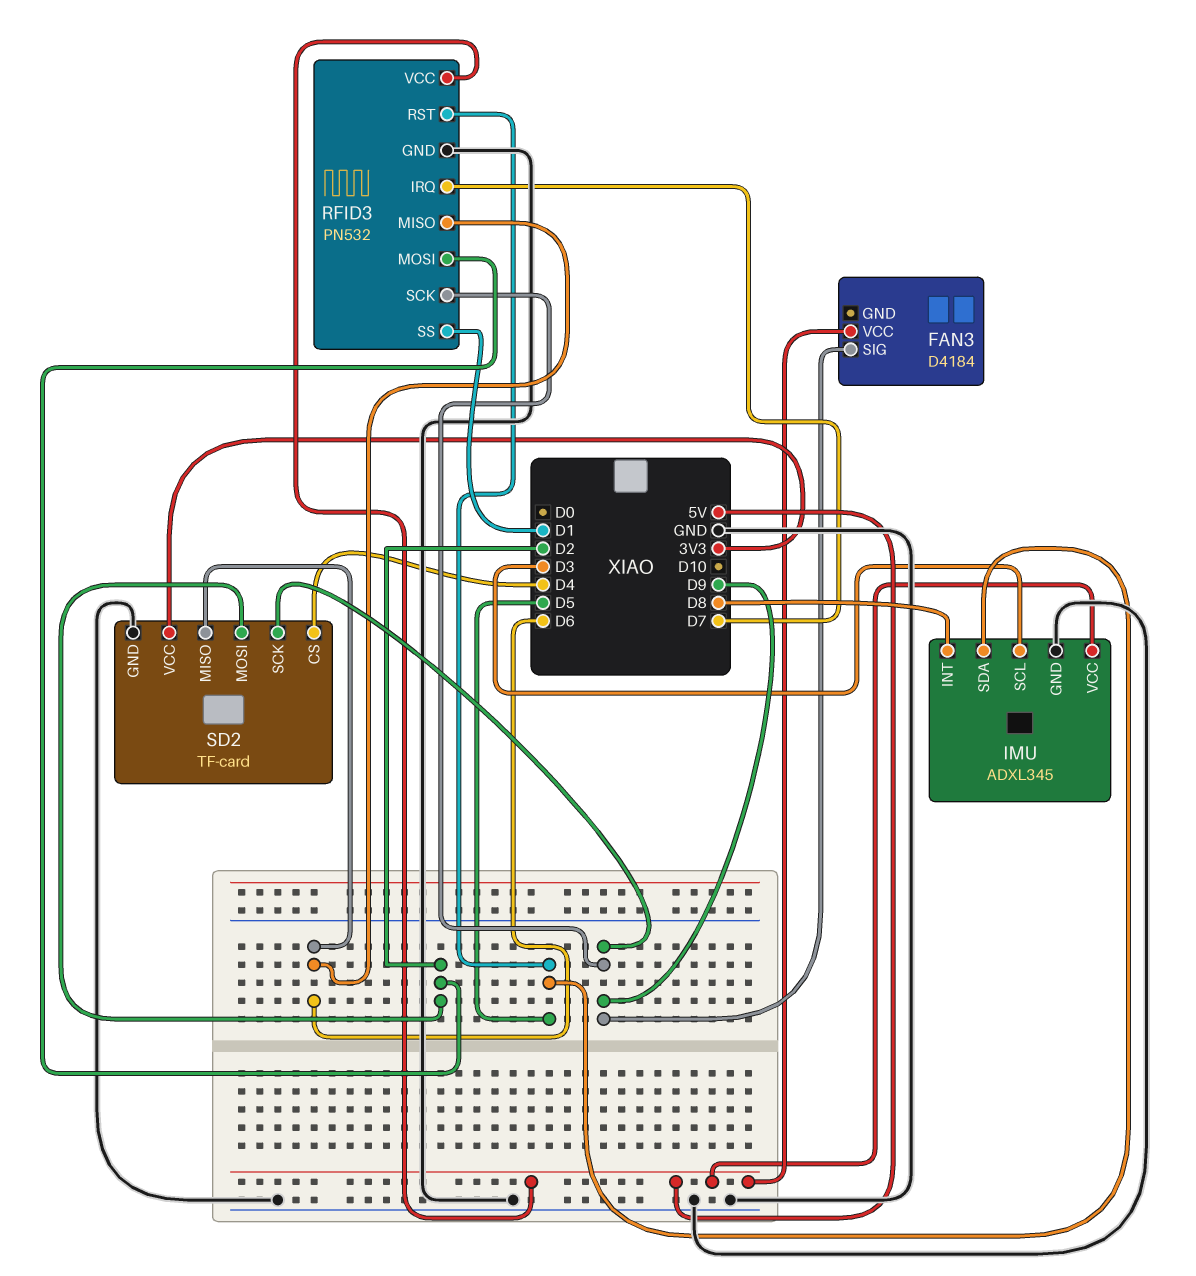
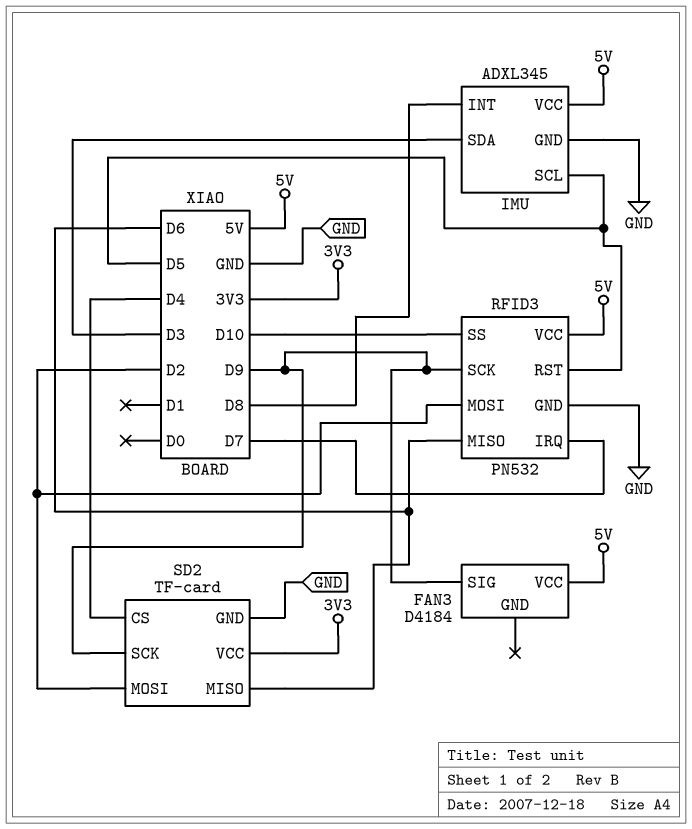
IMU pin SCL: D3 -> D5
IMU pin SDA: D5 -> D3
RFID3 pin SS: D1 -> D10

